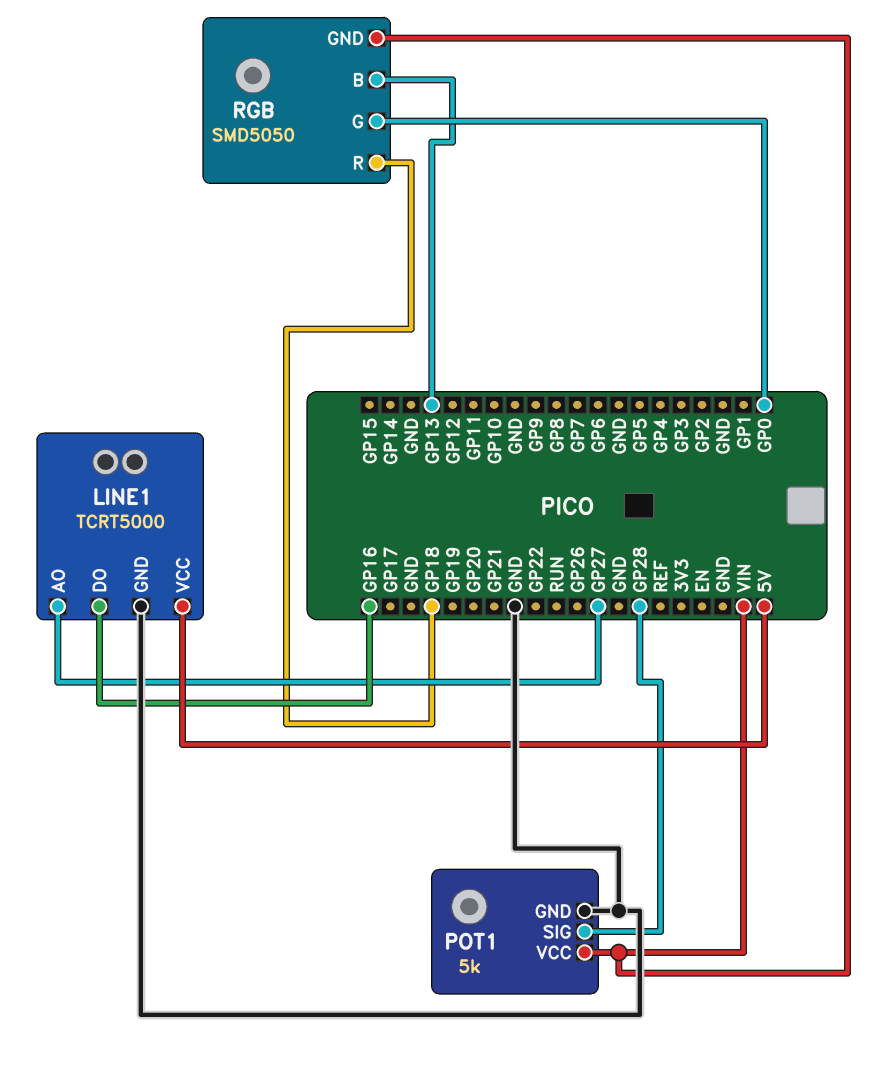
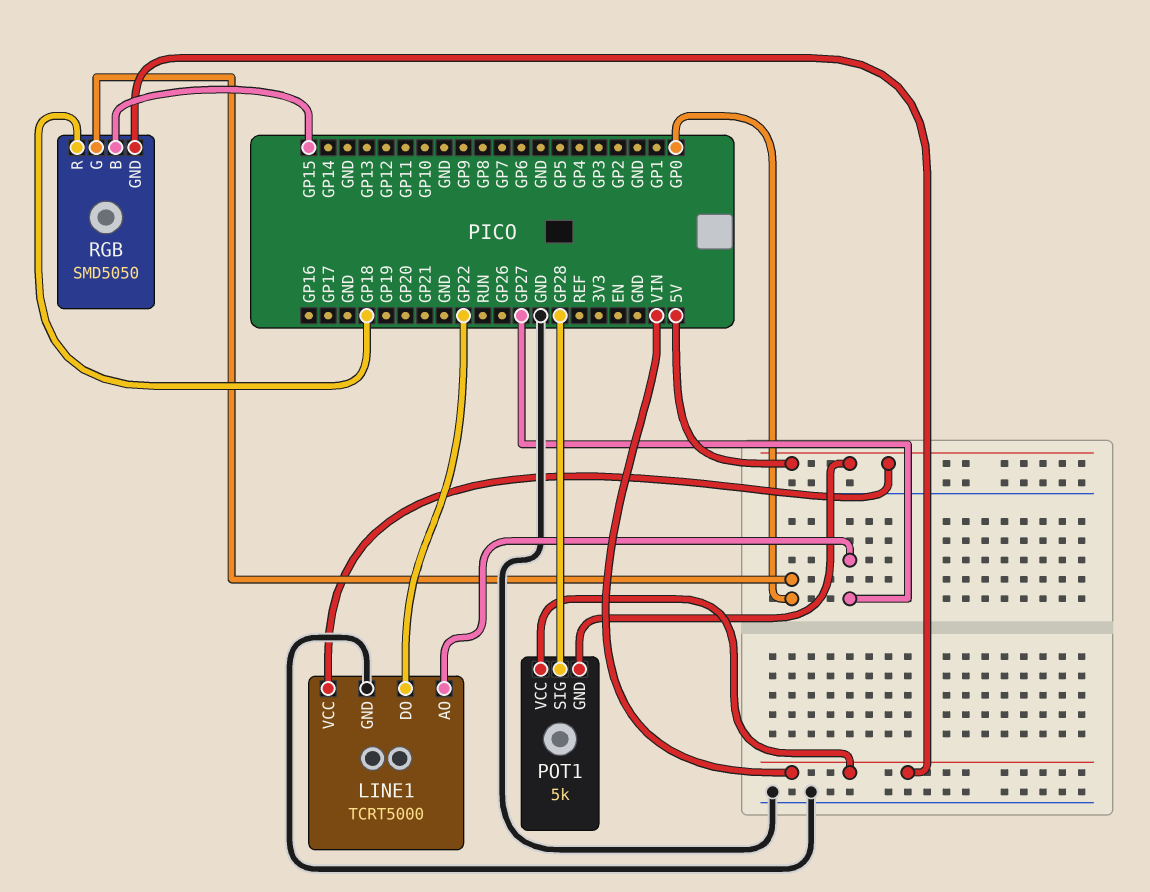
LINE1 pin DO: GP16 -> GP22
POT1 pin GND: GND -> 5V
RGB pin B: GP13 -> GP15

